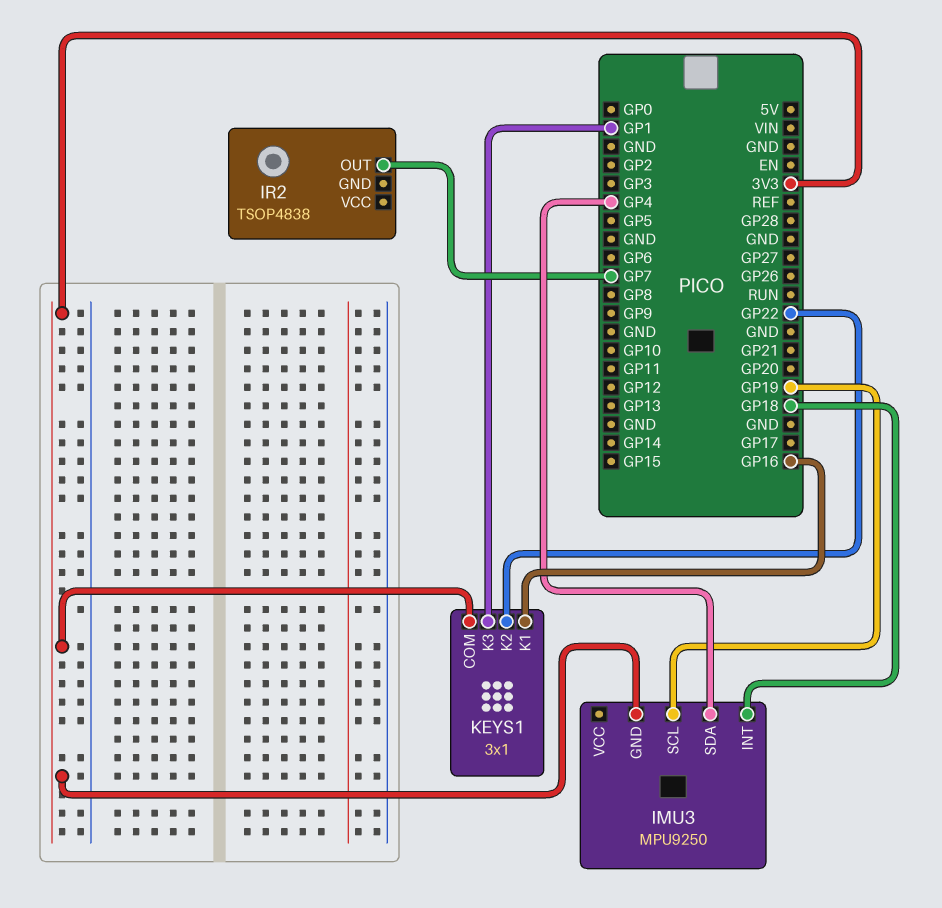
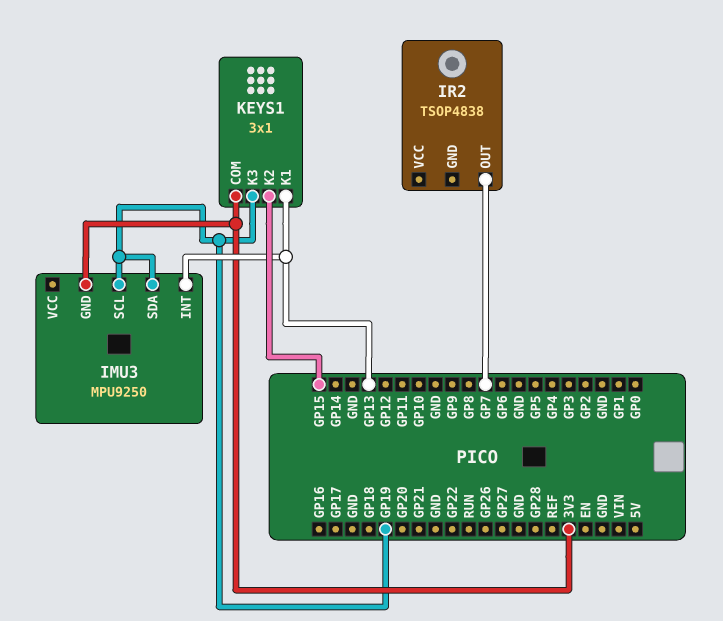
IMU3 pin INT: GP18 -> GP13
IMU3 pin SDA: GP4 -> GP19
KEYS1 pin K1: GP16 -> GP13
KEYS1 pin K2: GP22 -> GP15
KEYS1 pin K3: GP1 -> GP19

